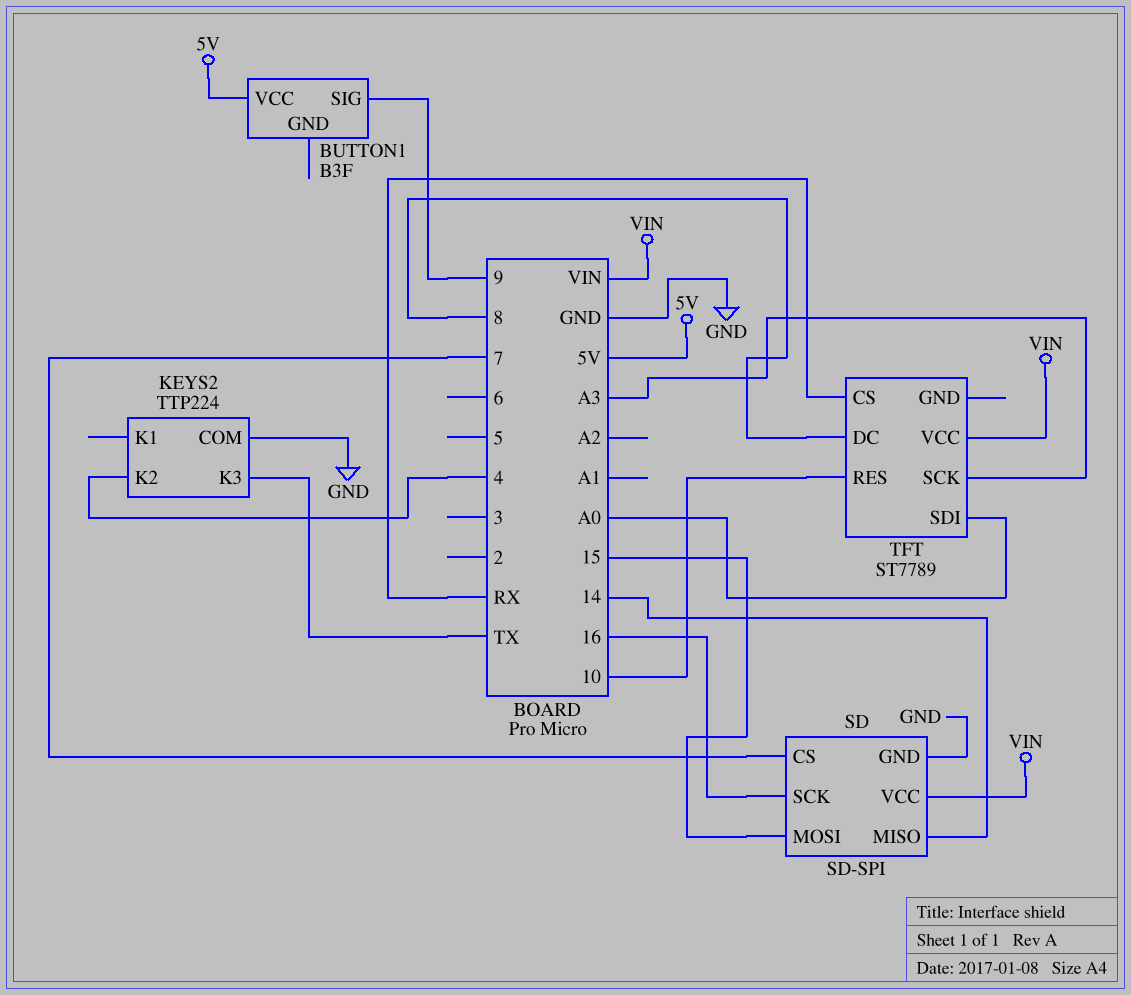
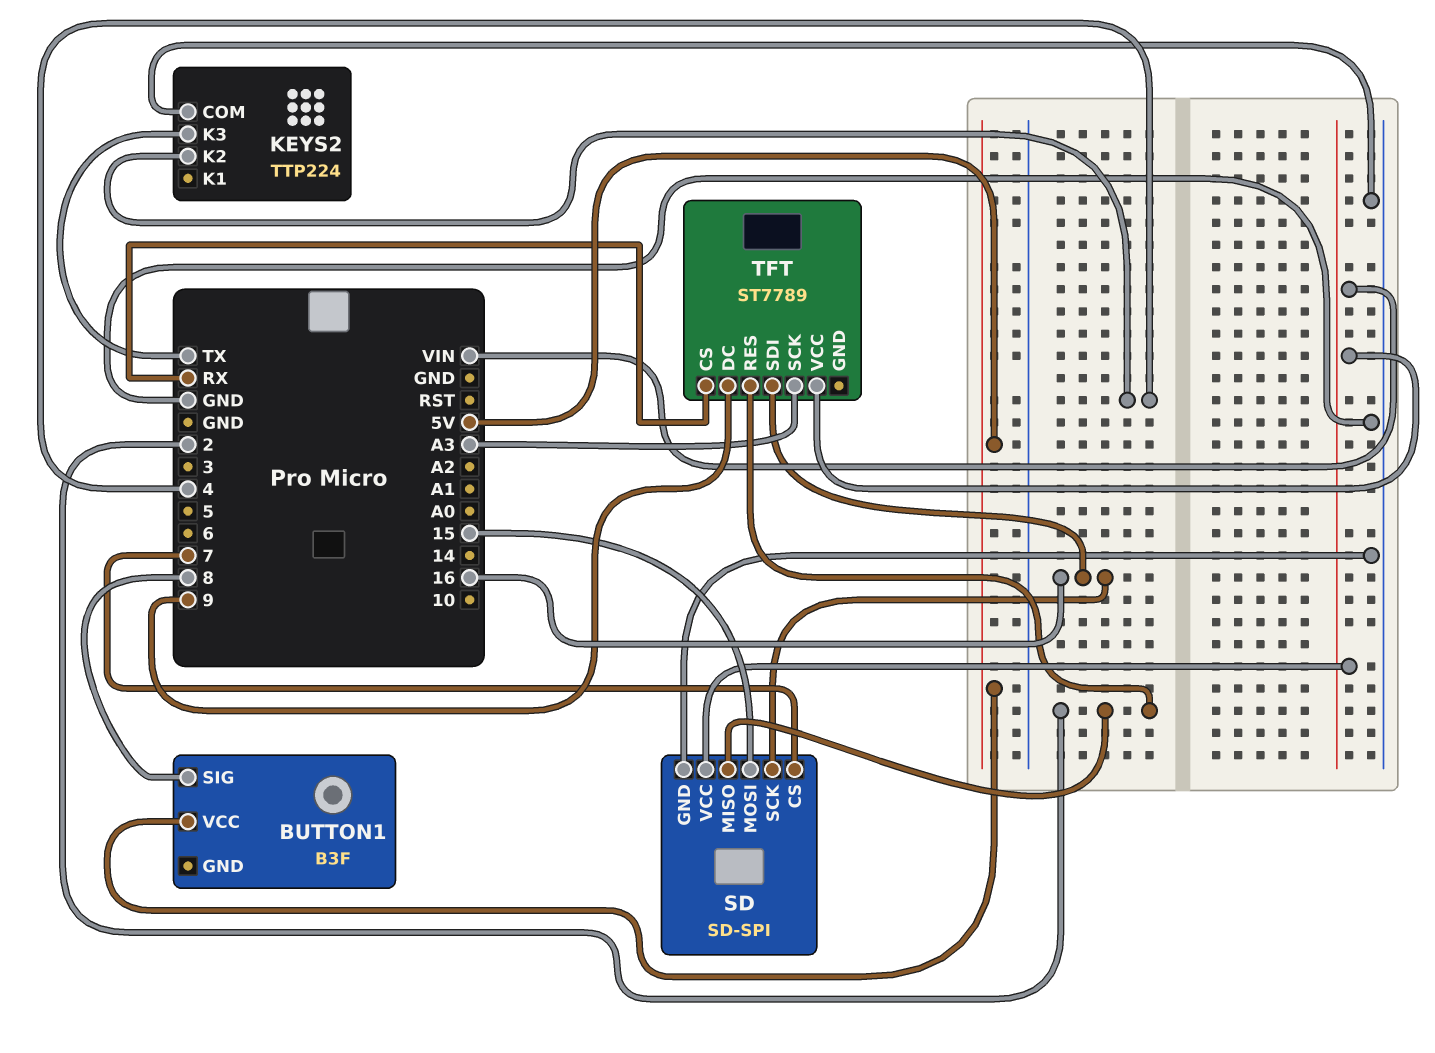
BUTTON1 pin SIG: 9 -> 8
SD pin MISO: 14 -> 2
TFT pin DC: 8 -> 9
TFT pin RES: 10 -> 2
TFT pin SDI: A0 -> 16

